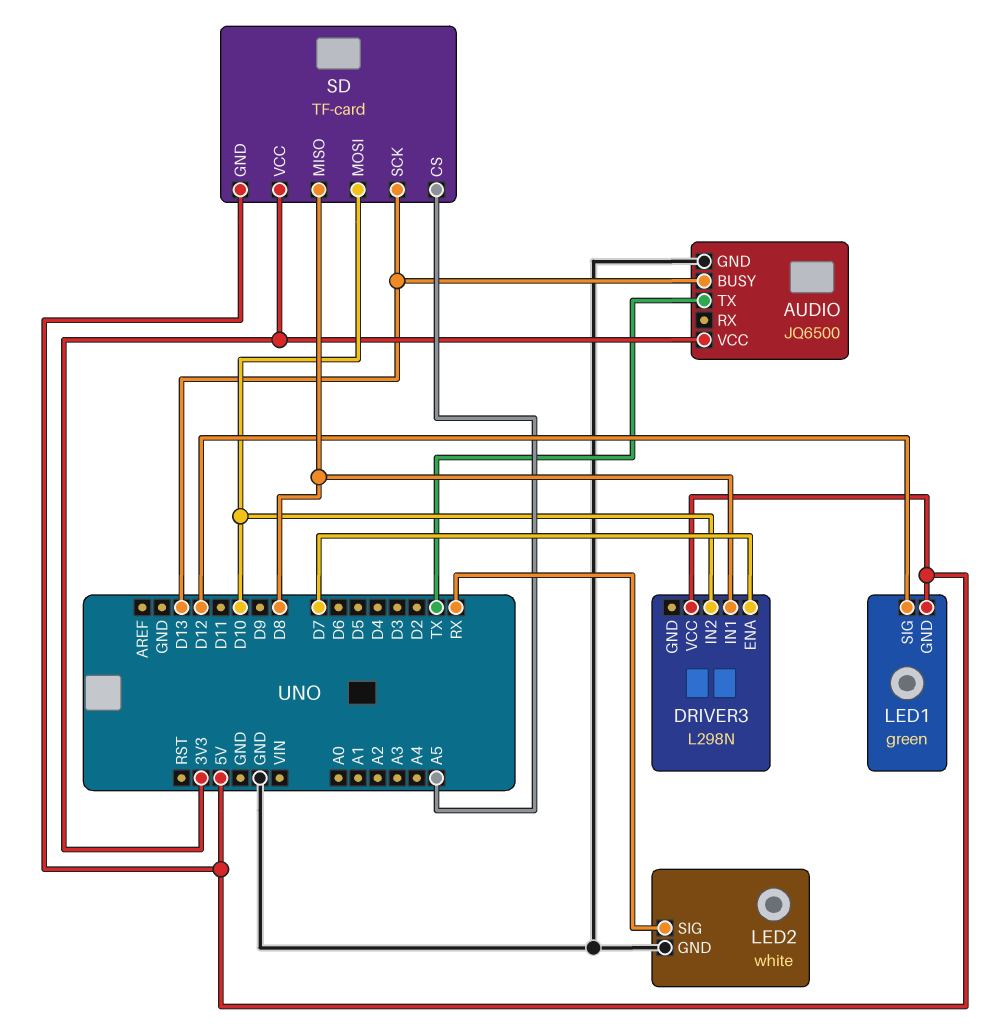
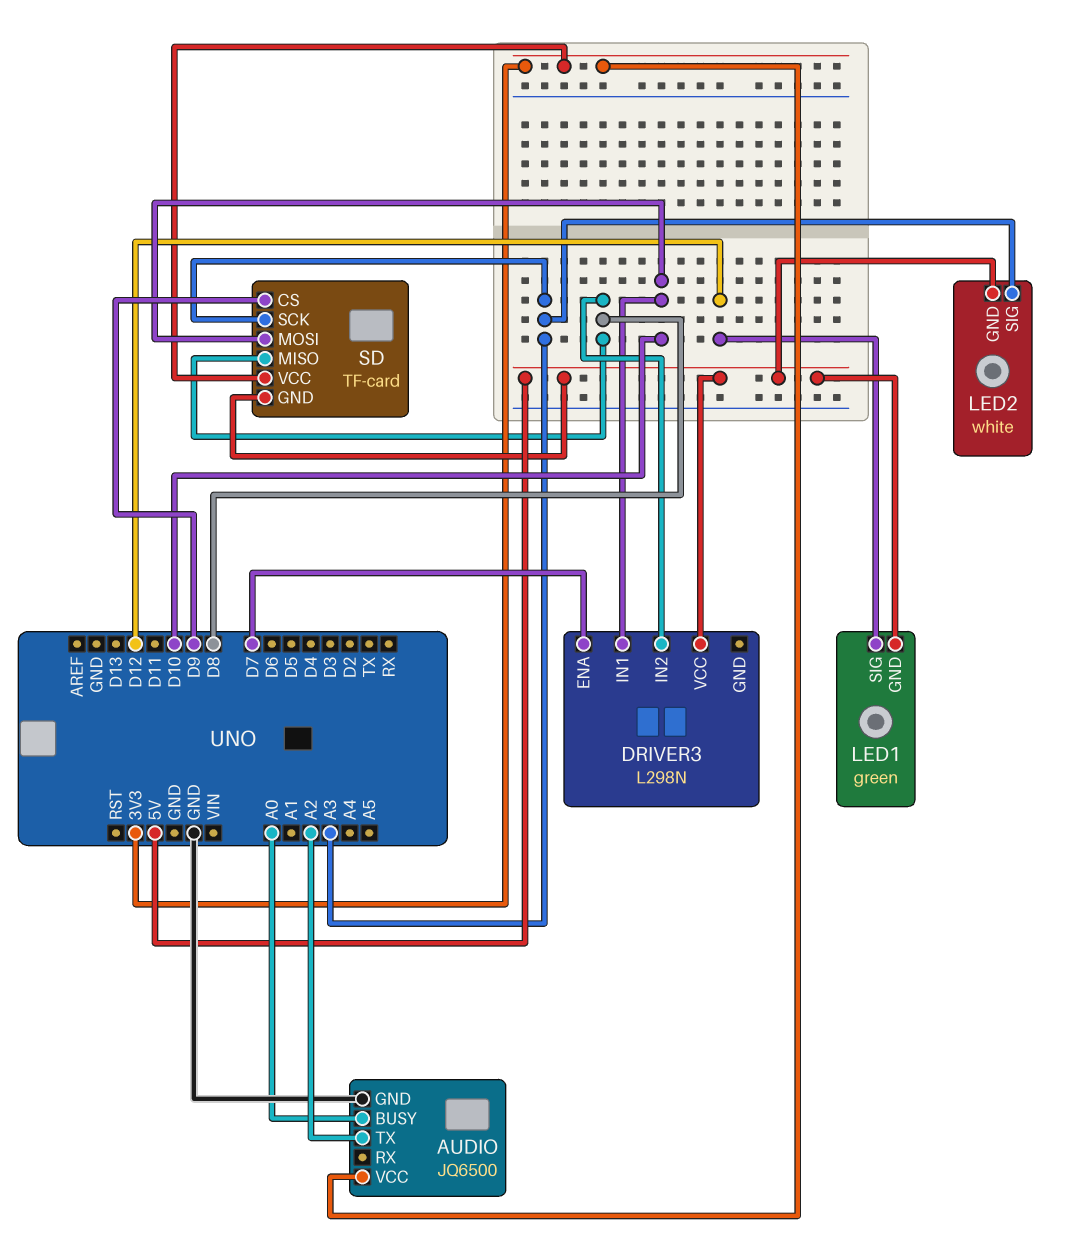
AUDIO pin BUSY: D13 -> A0
AUDIO pin TX: TX -> A2
DRIVER3 pin IN1: D8 -> D10
DRIVER3 pin IN2: D10 -> D8
LED2 pin GND: GND -> 5V
LED2 pin SIG: RX -> A3
SD pin CS: A5 -> D9
SD pin SCK: D13 -> A3

